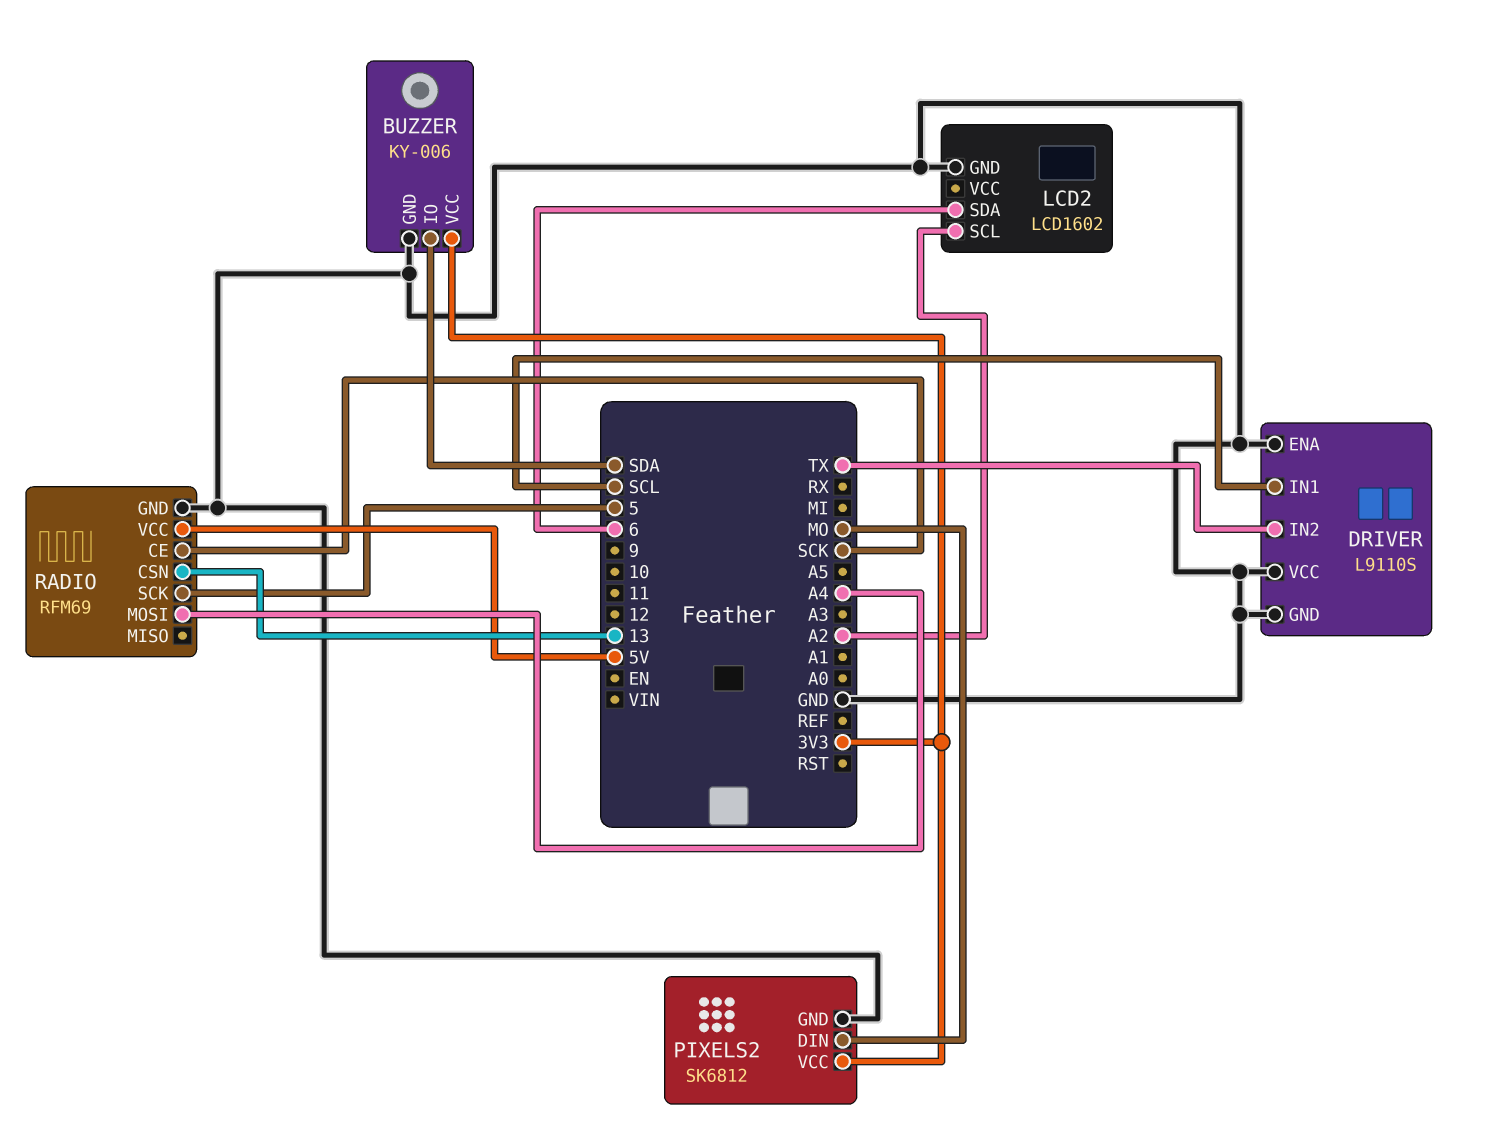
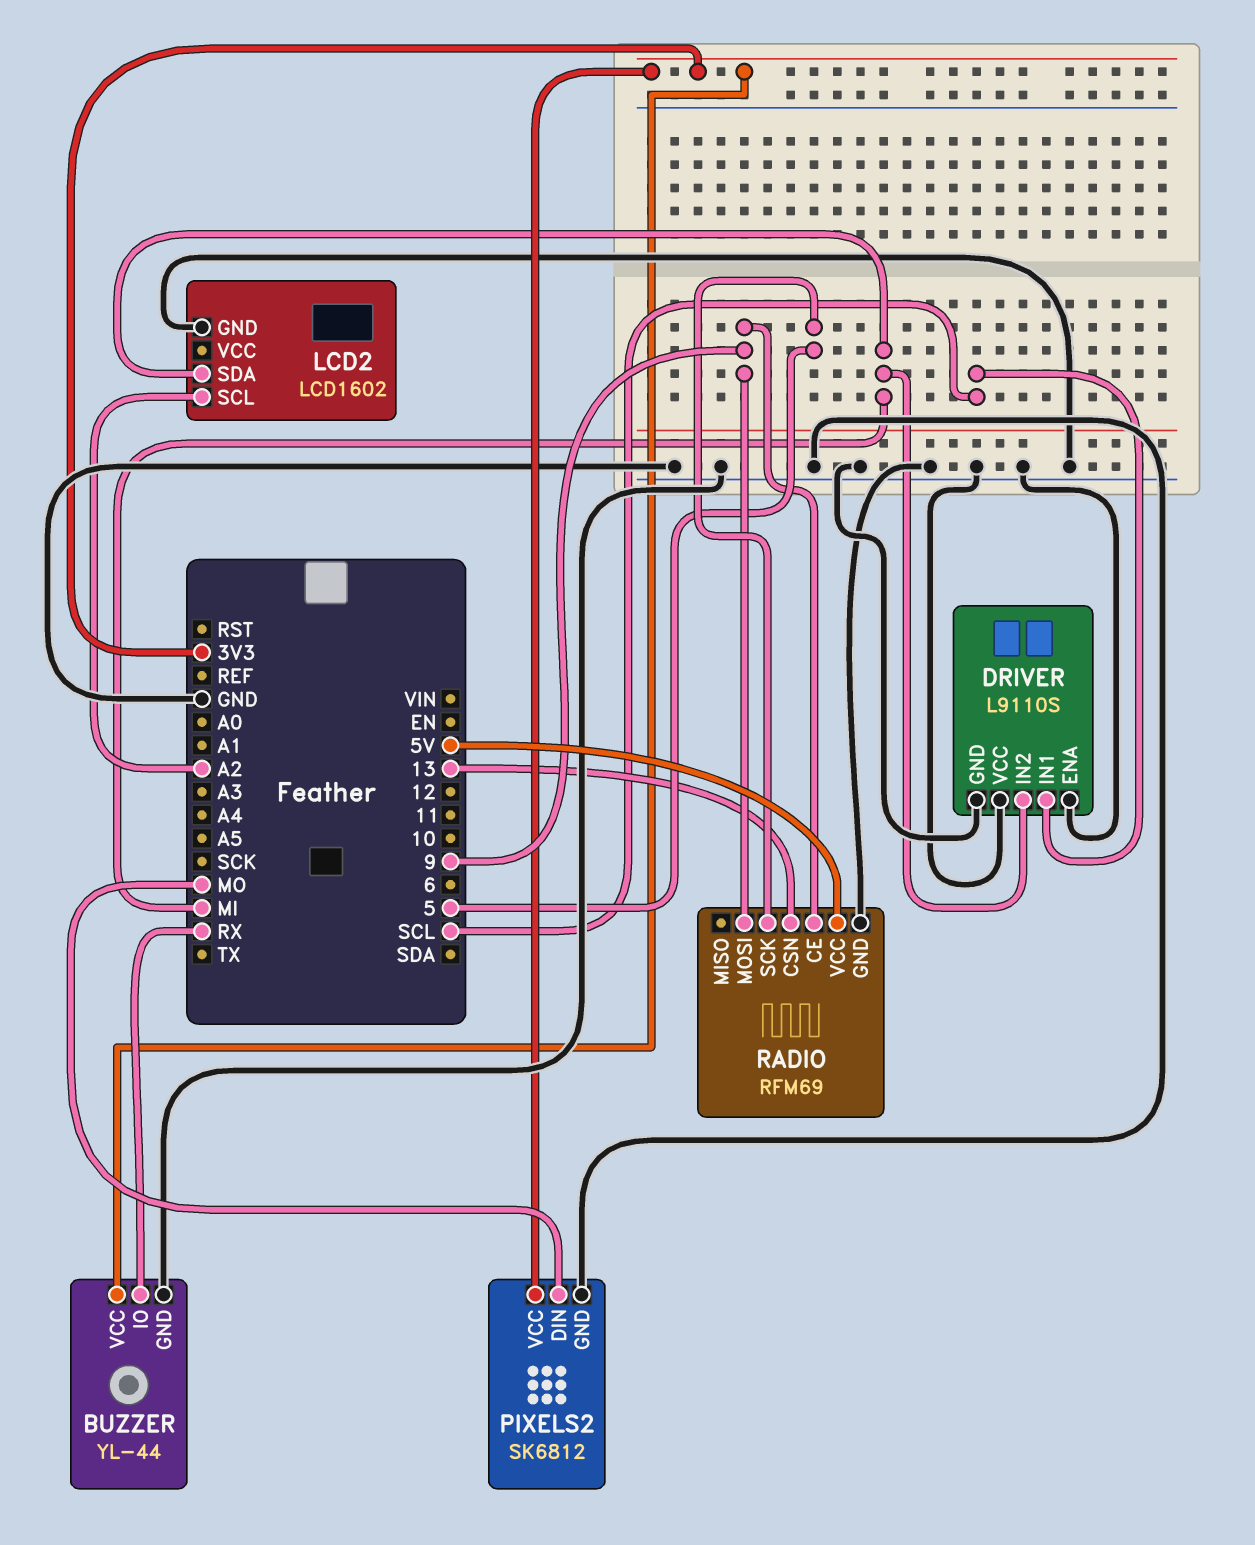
BUZZER: KY-006 -> YL-44
BUZZER pin IO: SDA -> RX
DRIVER pin IN2: TX -> MI
LCD2 pin SDA: 6 -> MI
RADIO pin CE: SCK -> 9
RADIO pin MOSI: A4 -> 9

